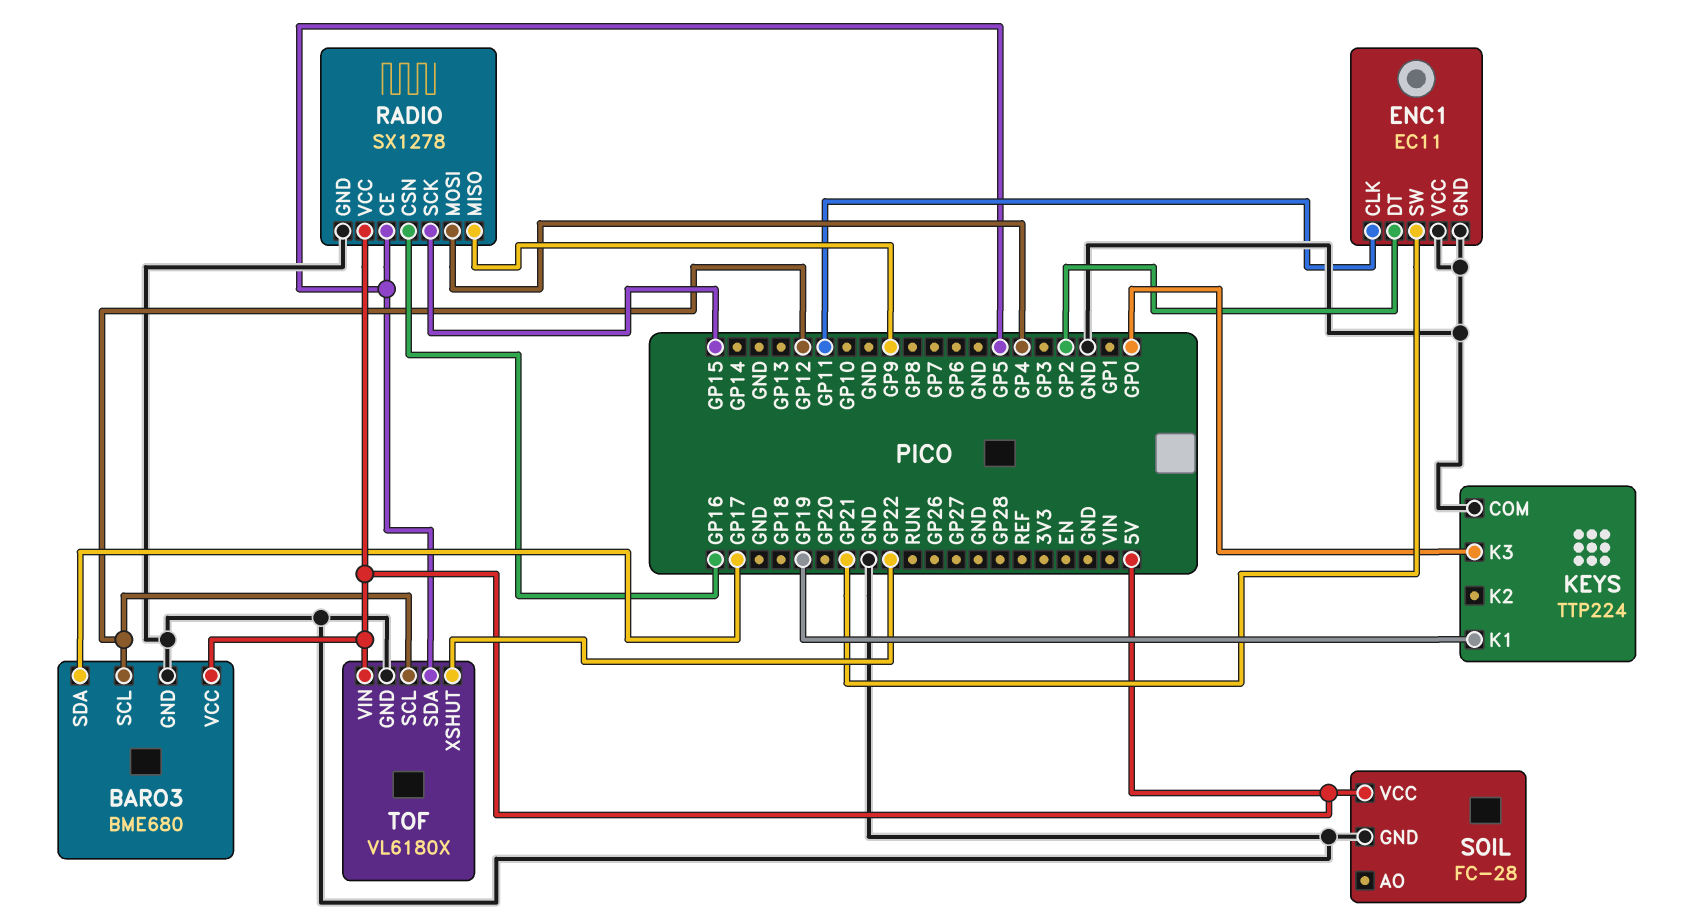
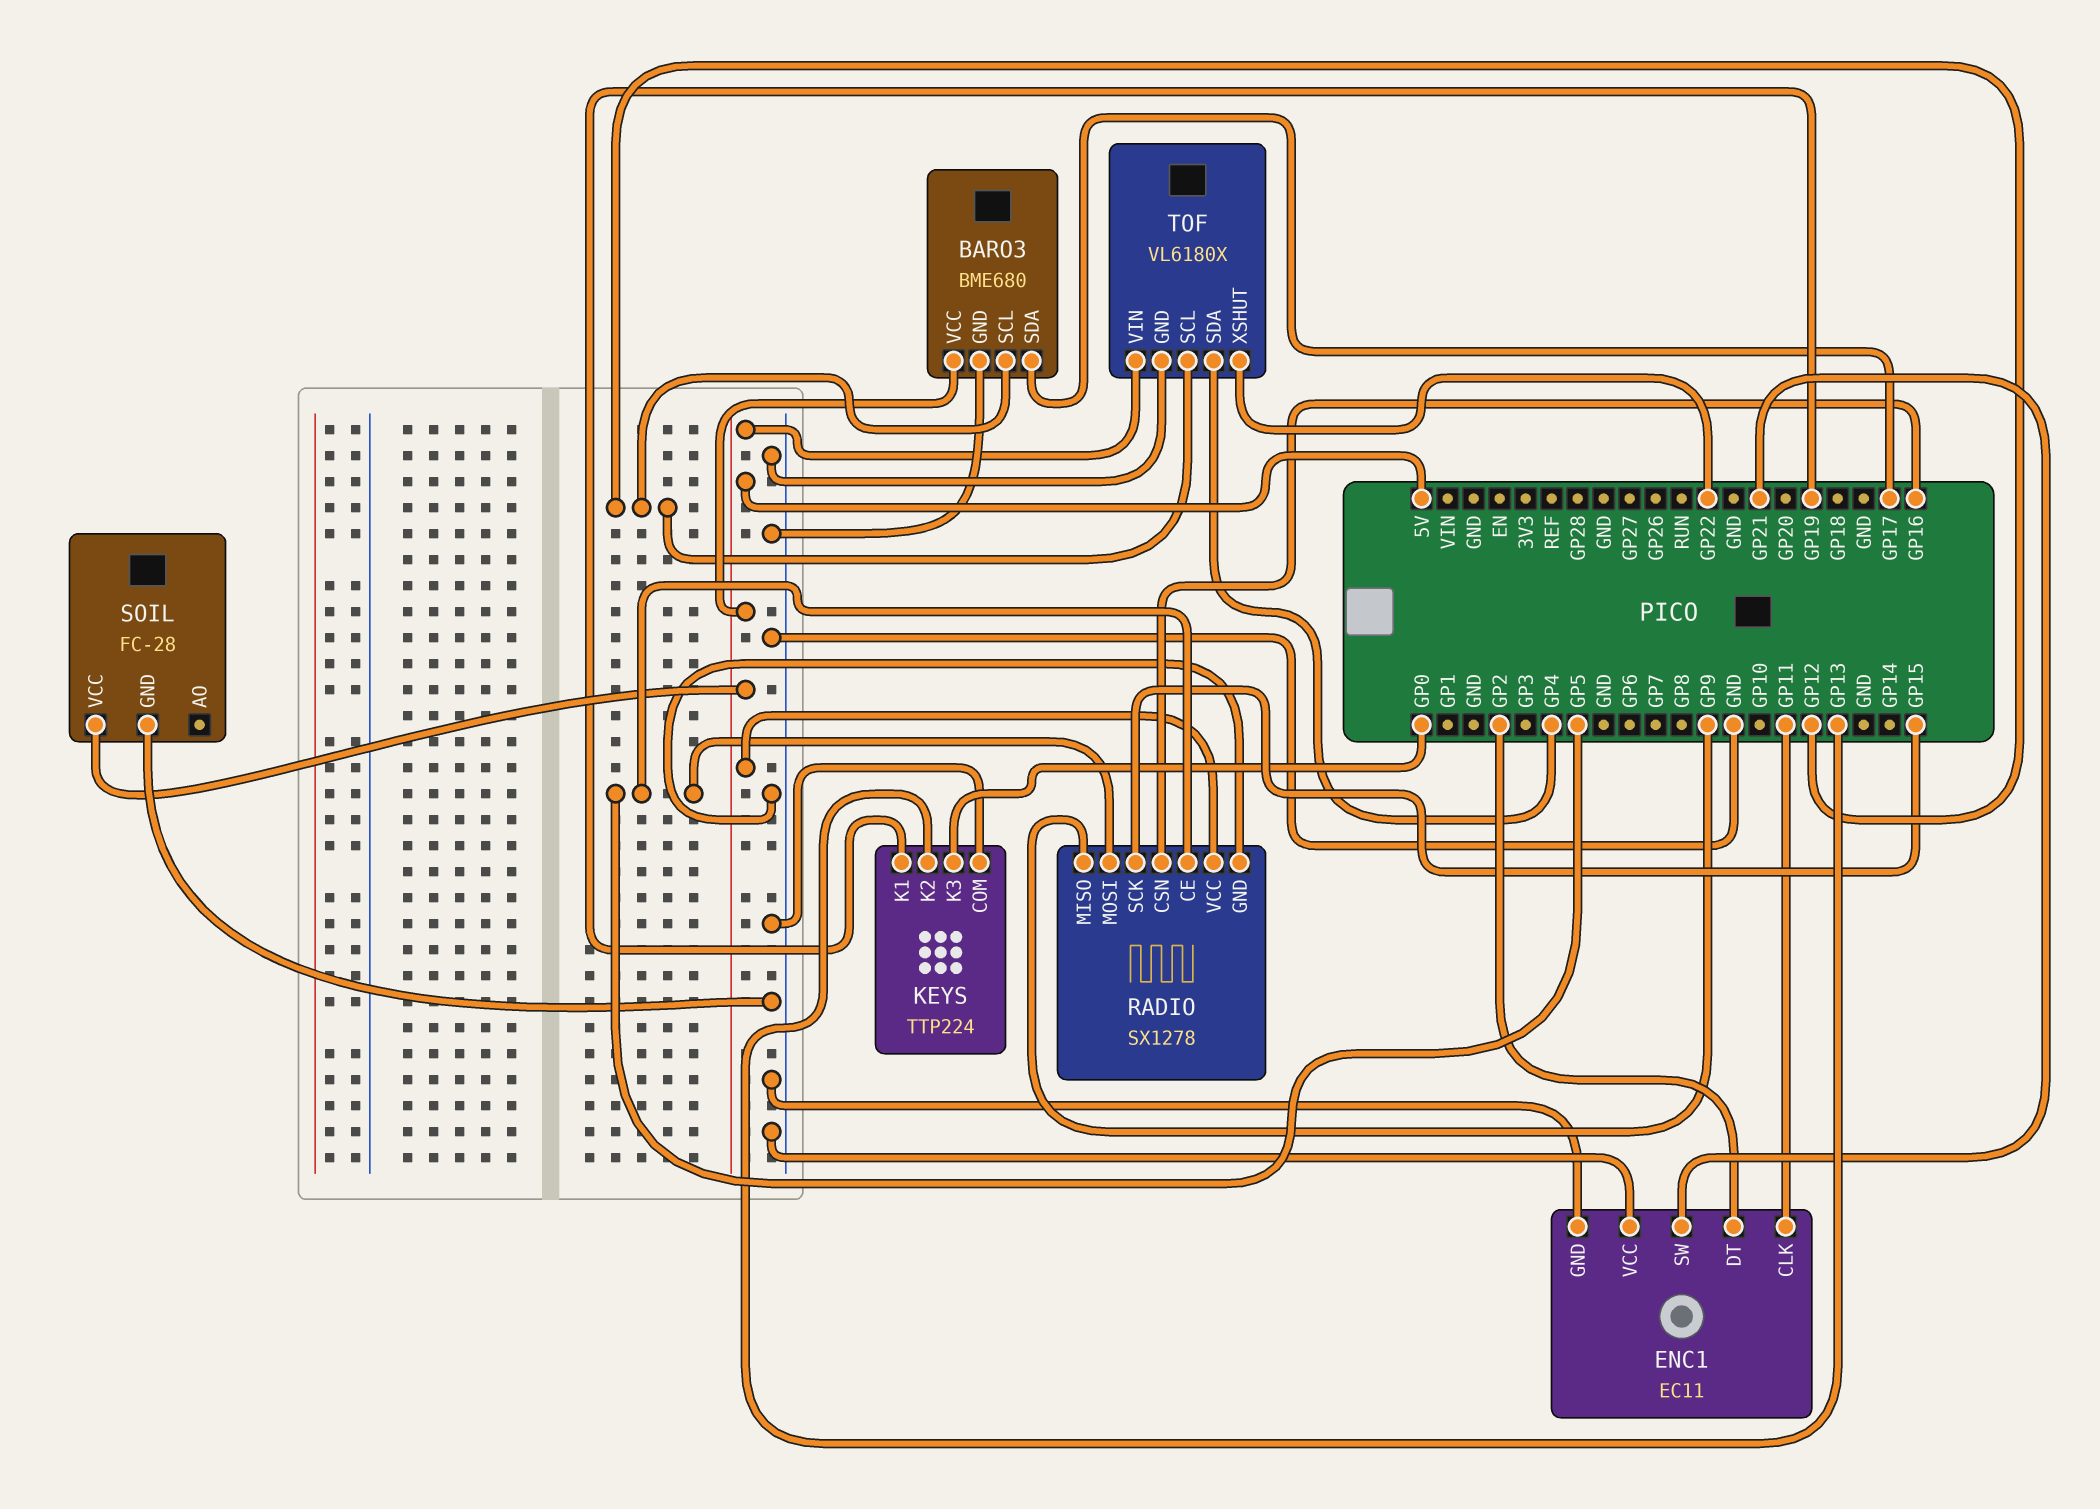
KEYS pin K2: none -> GP13
RADIO pin MOSI: GP4 -> GP5
TOF pin SDA: GP5 -> GP4

